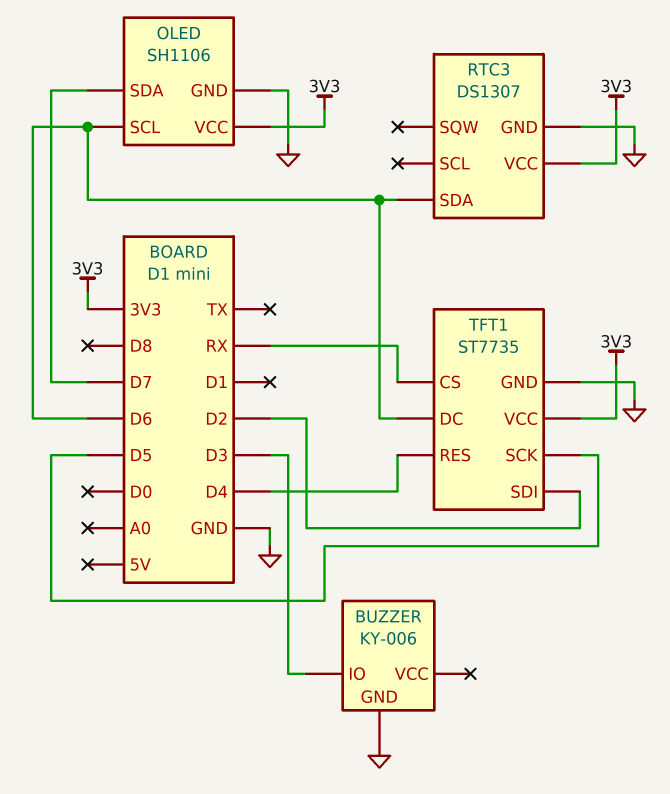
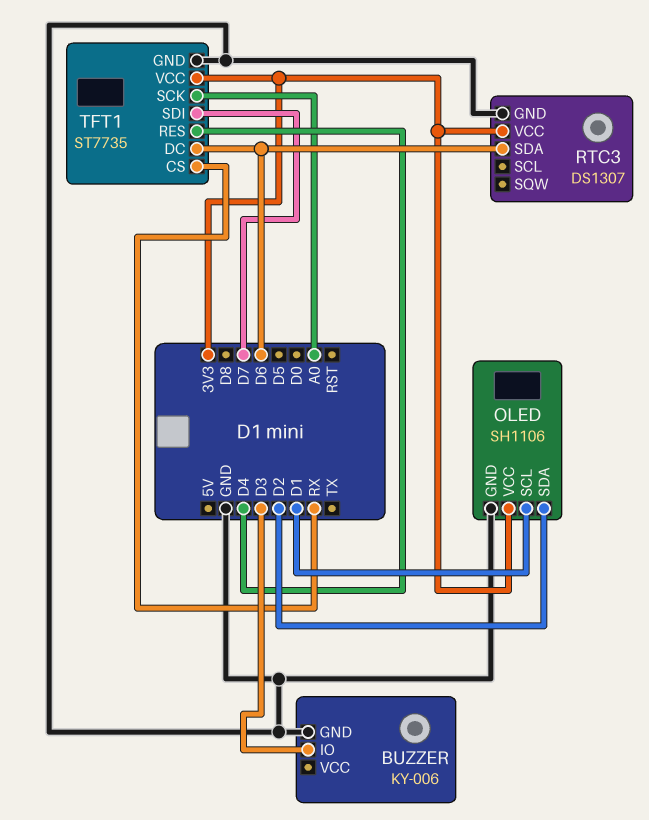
OLED pin SCL: D6 -> D1
OLED pin SDA: D7 -> D2
TFT1 pin SCK: D5 -> A0
TFT1 pin SDI: D2 -> D7

